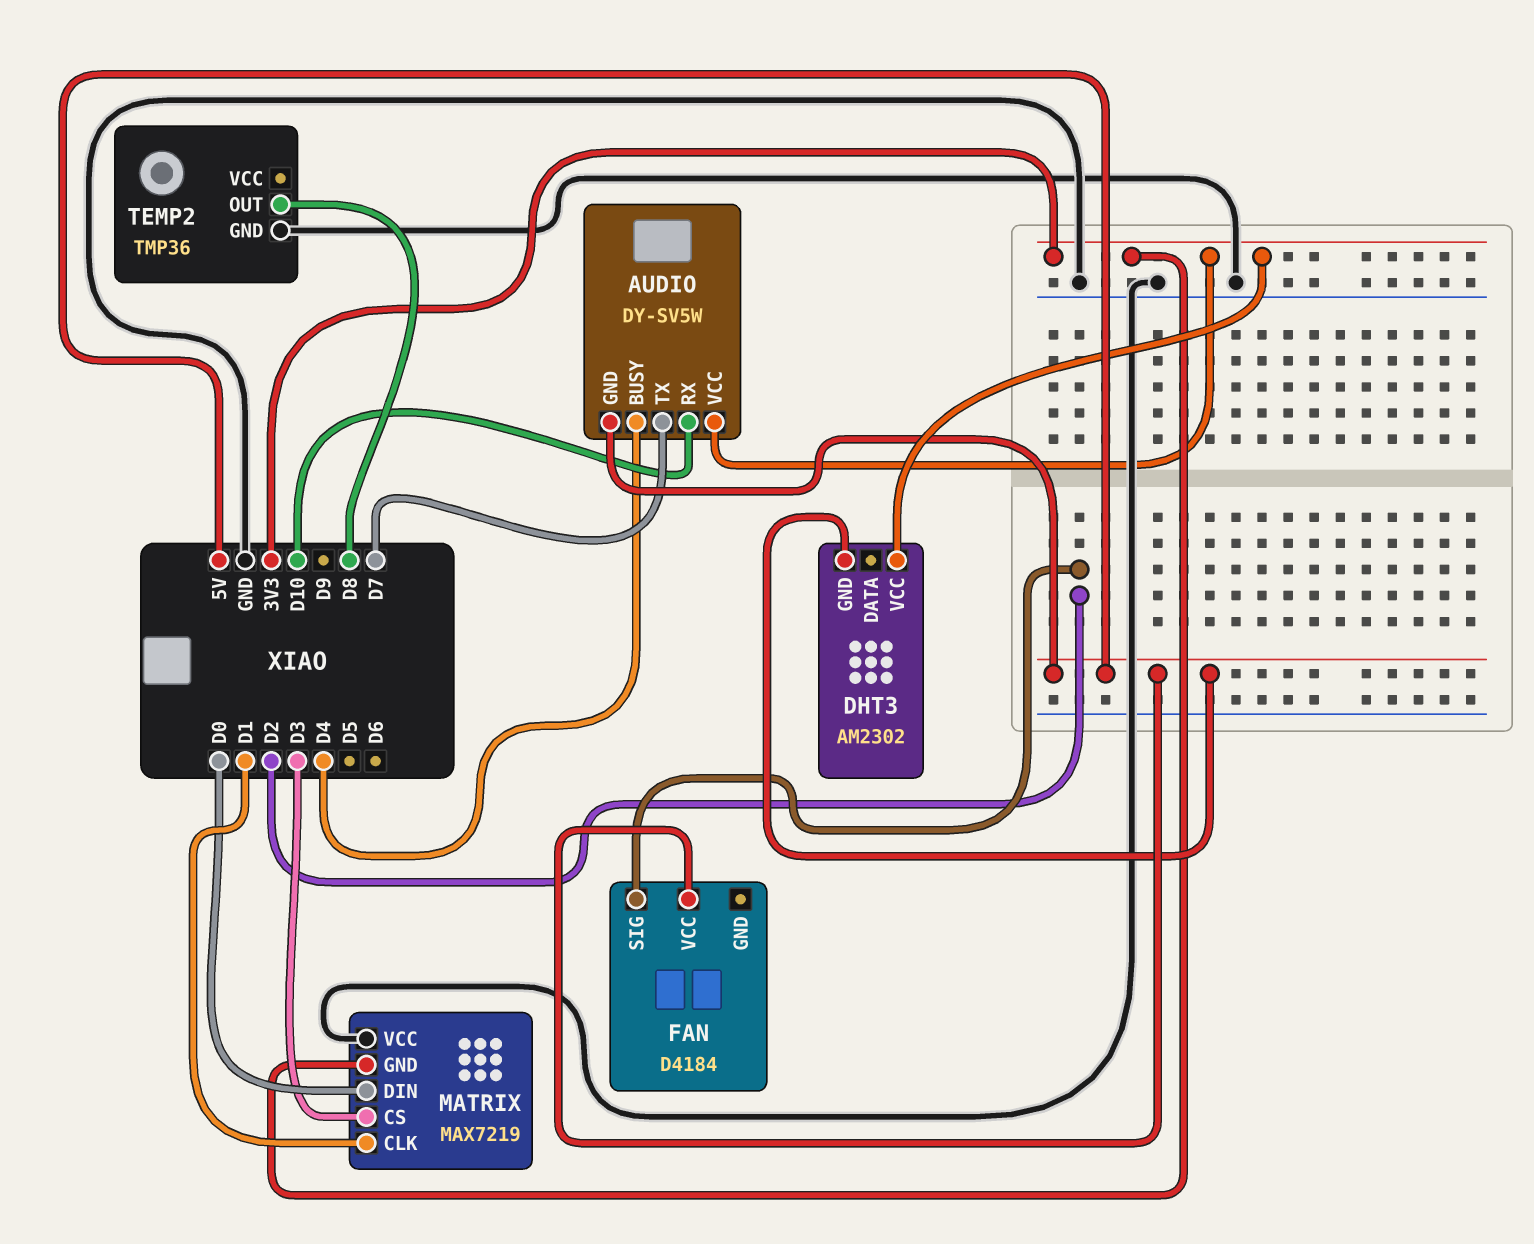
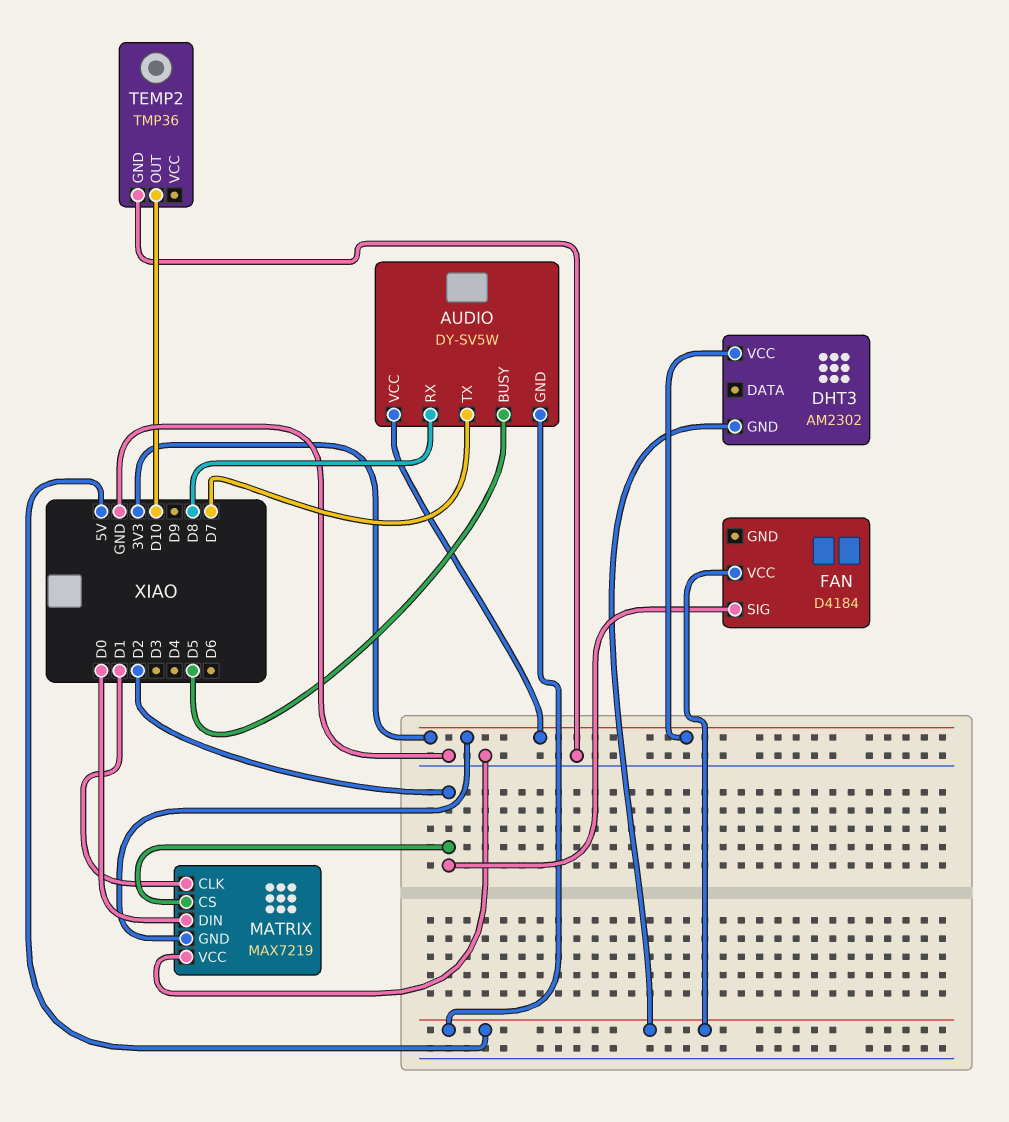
AUDIO pin BUSY: D4 -> D5
AUDIO pin RX: D10 -> D8
MATRIX pin CS: D3 -> D2
TEMP2 pin OUT: D8 -> D10

